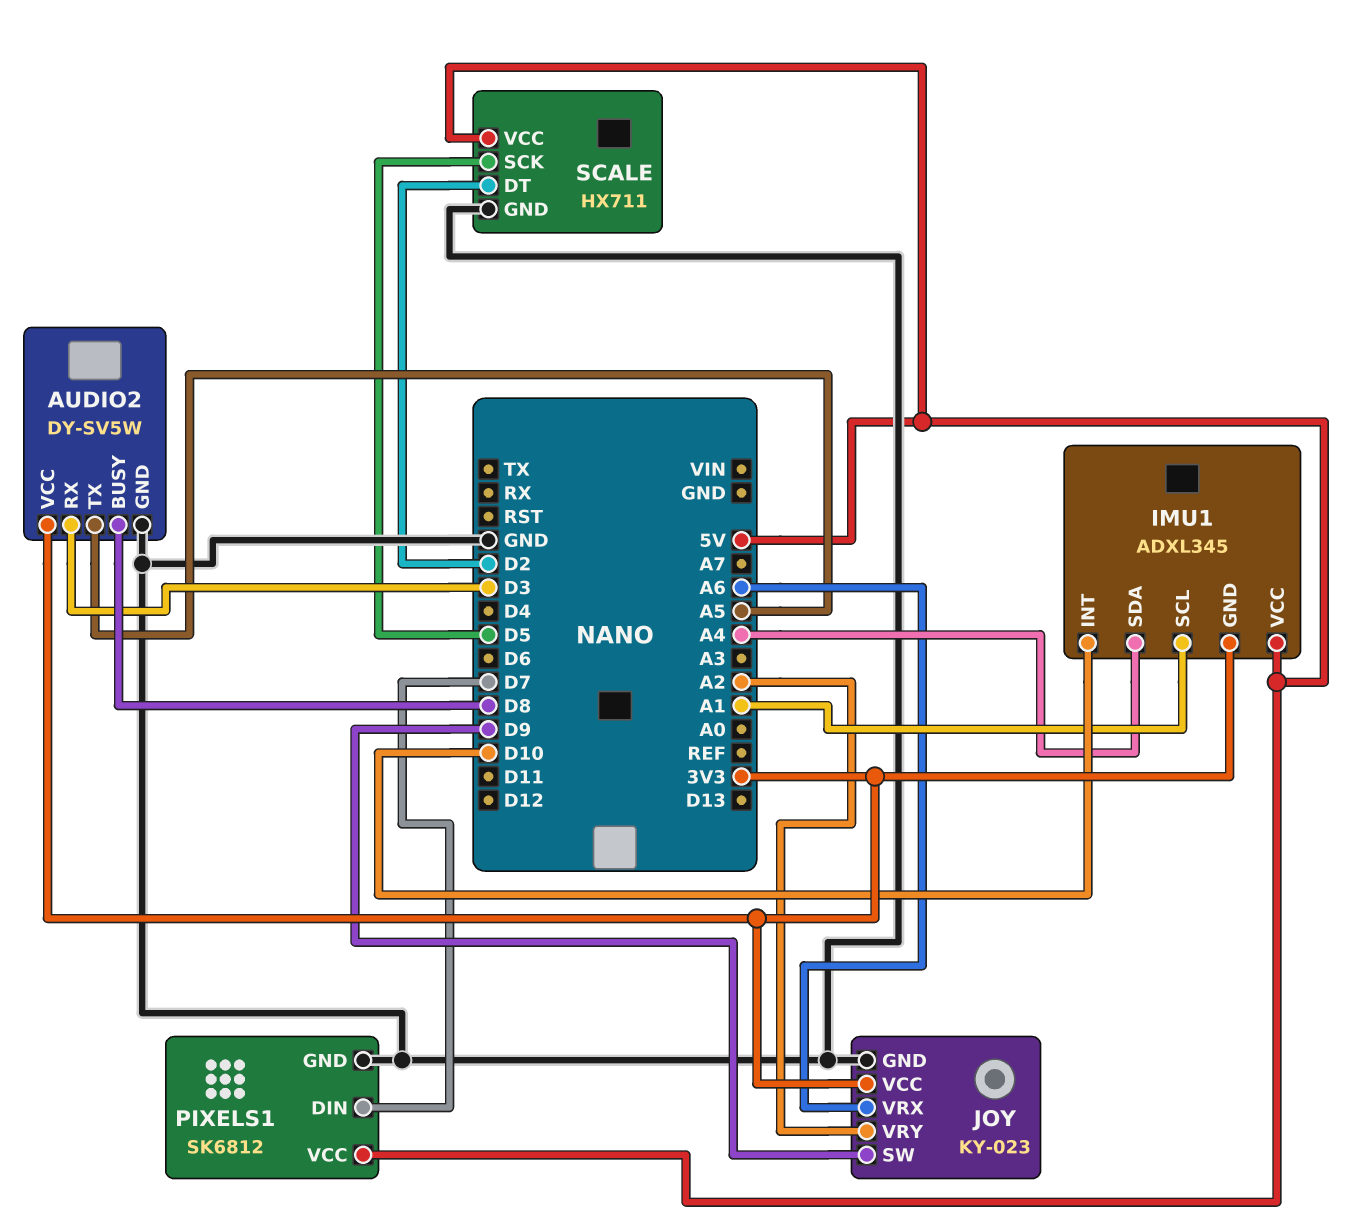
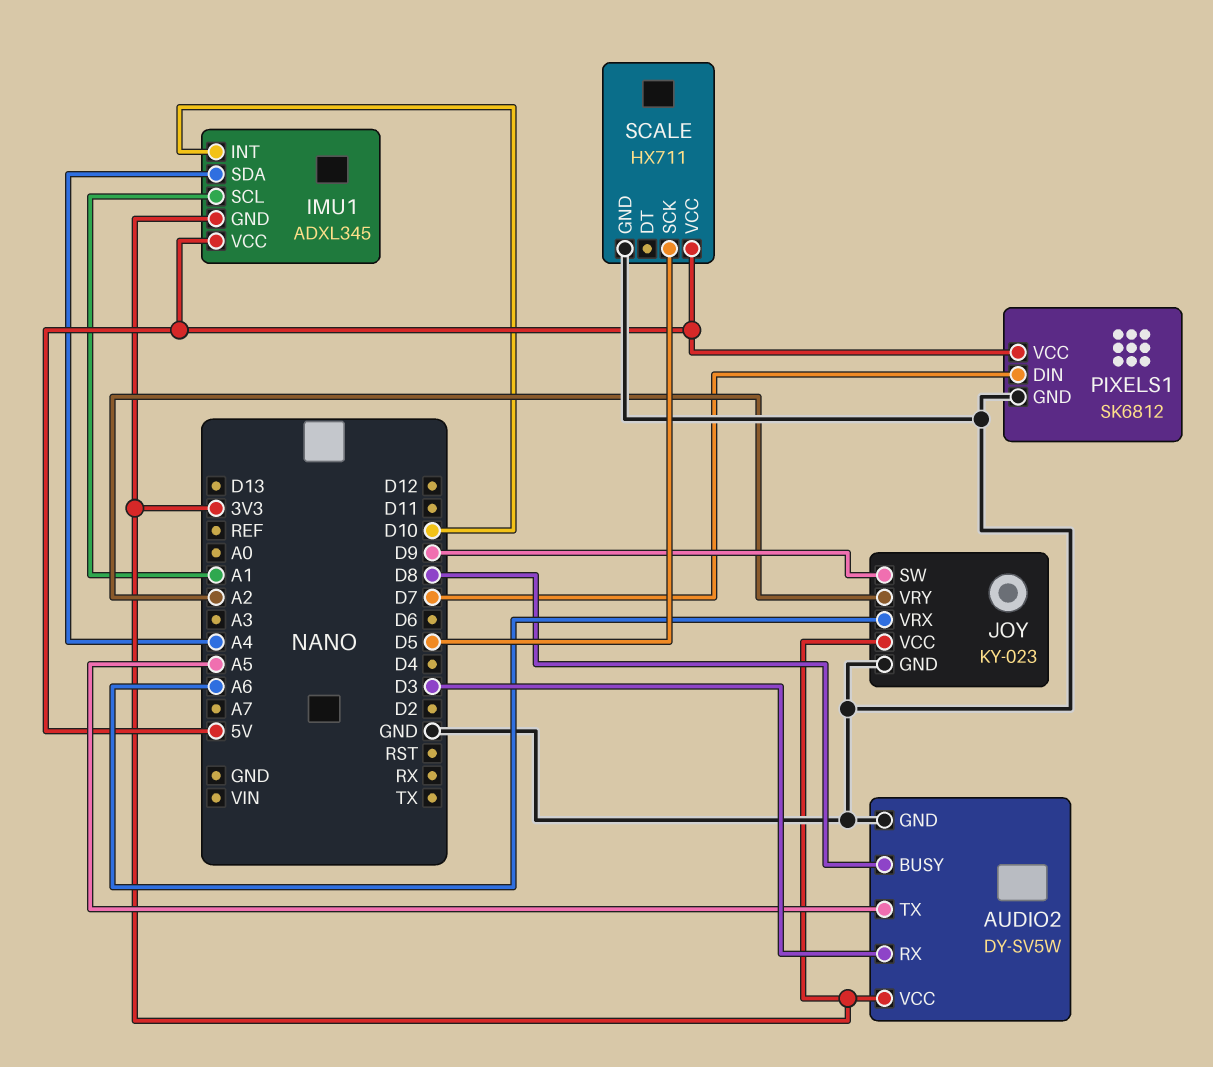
SCALE pin DT: D2 -> none

